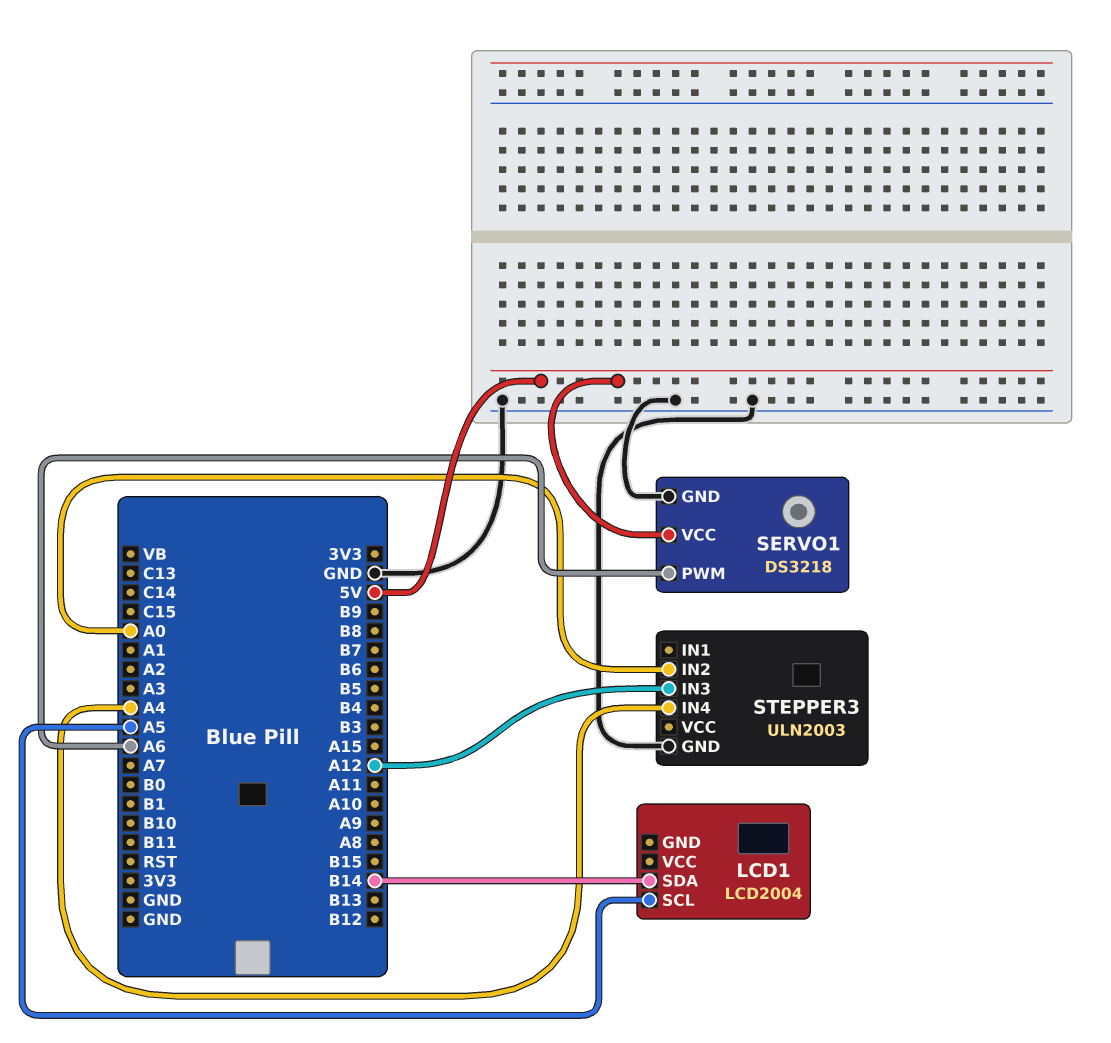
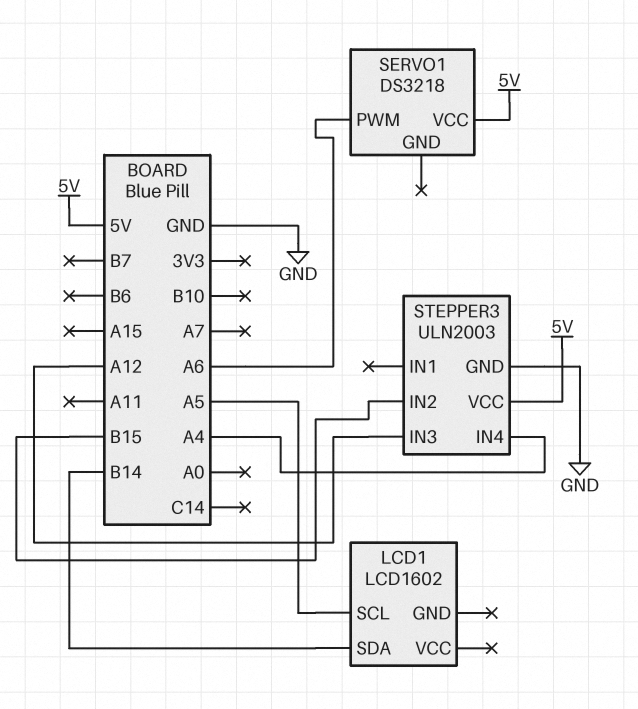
LCD1: LCD2004 -> LCD1602
SERVO1 pin GND: GND -> none
STEPPER3 pin IN2: A0 -> B15
STEPPER3 pin VCC: none -> 5V

